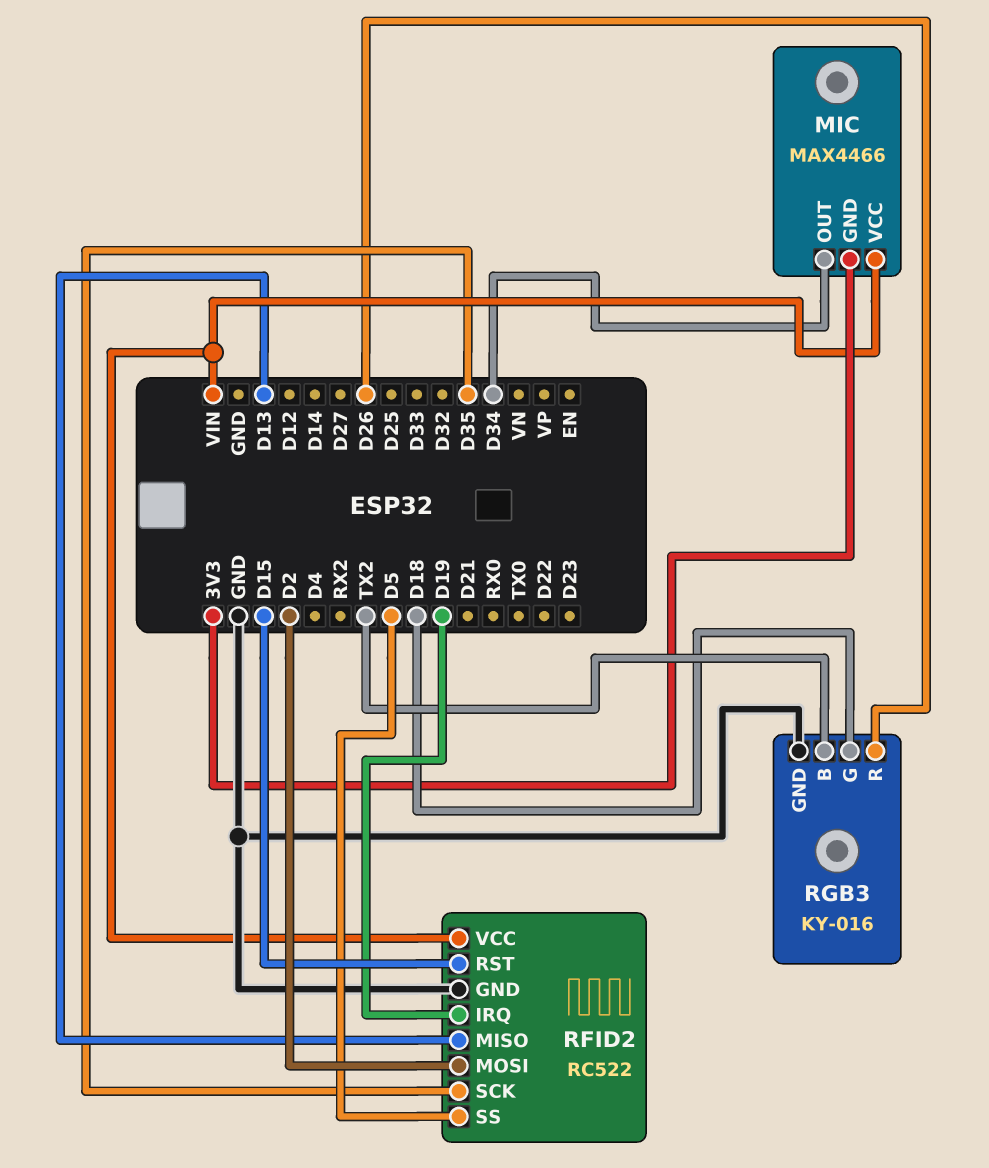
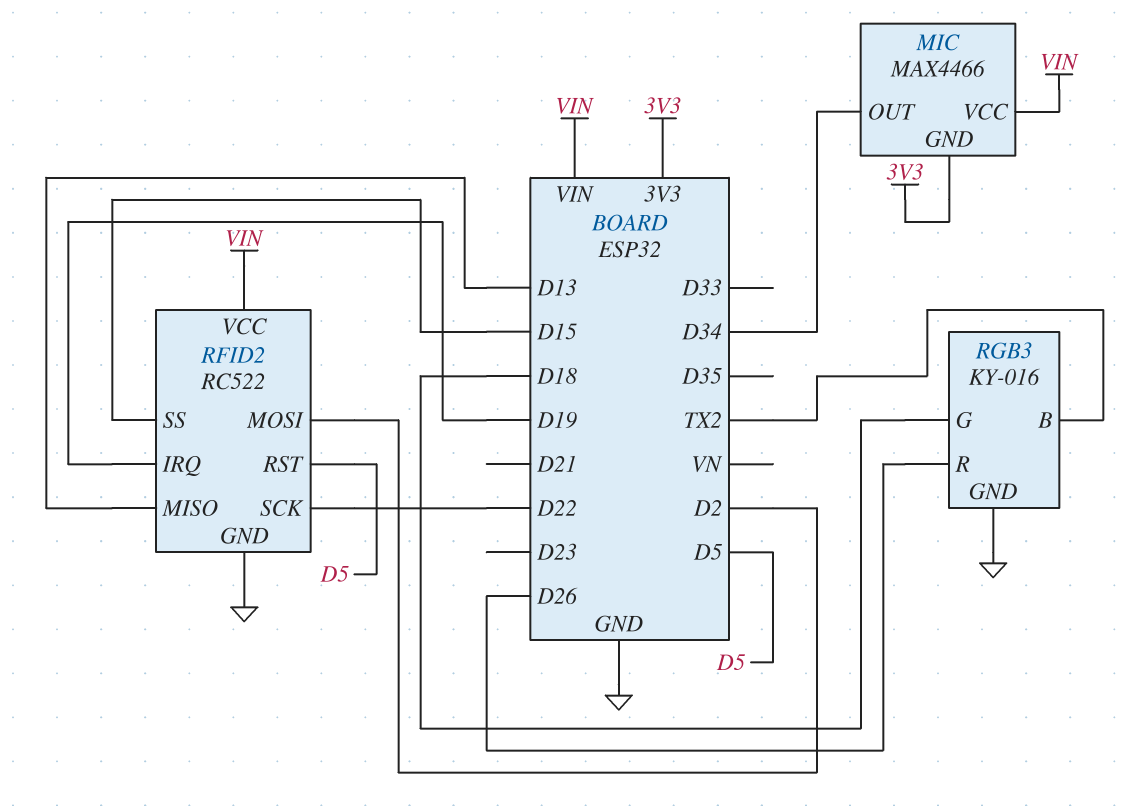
RFID2 pin RST: D15 -> D5
RFID2 pin SCK: D35 -> D22
RFID2 pin SS: D5 -> D15

